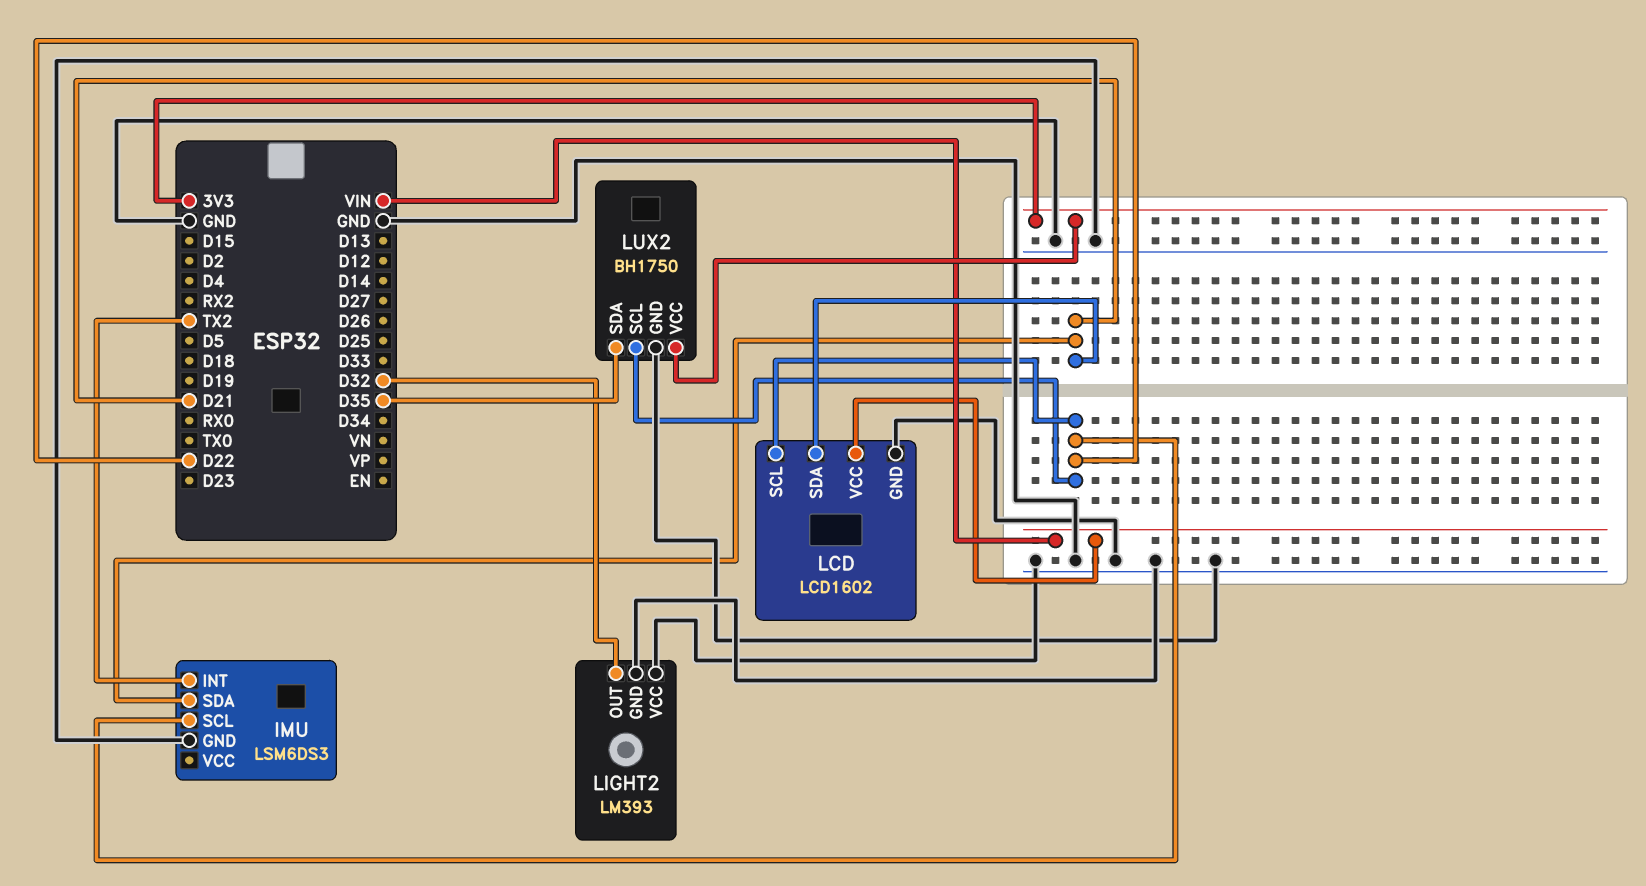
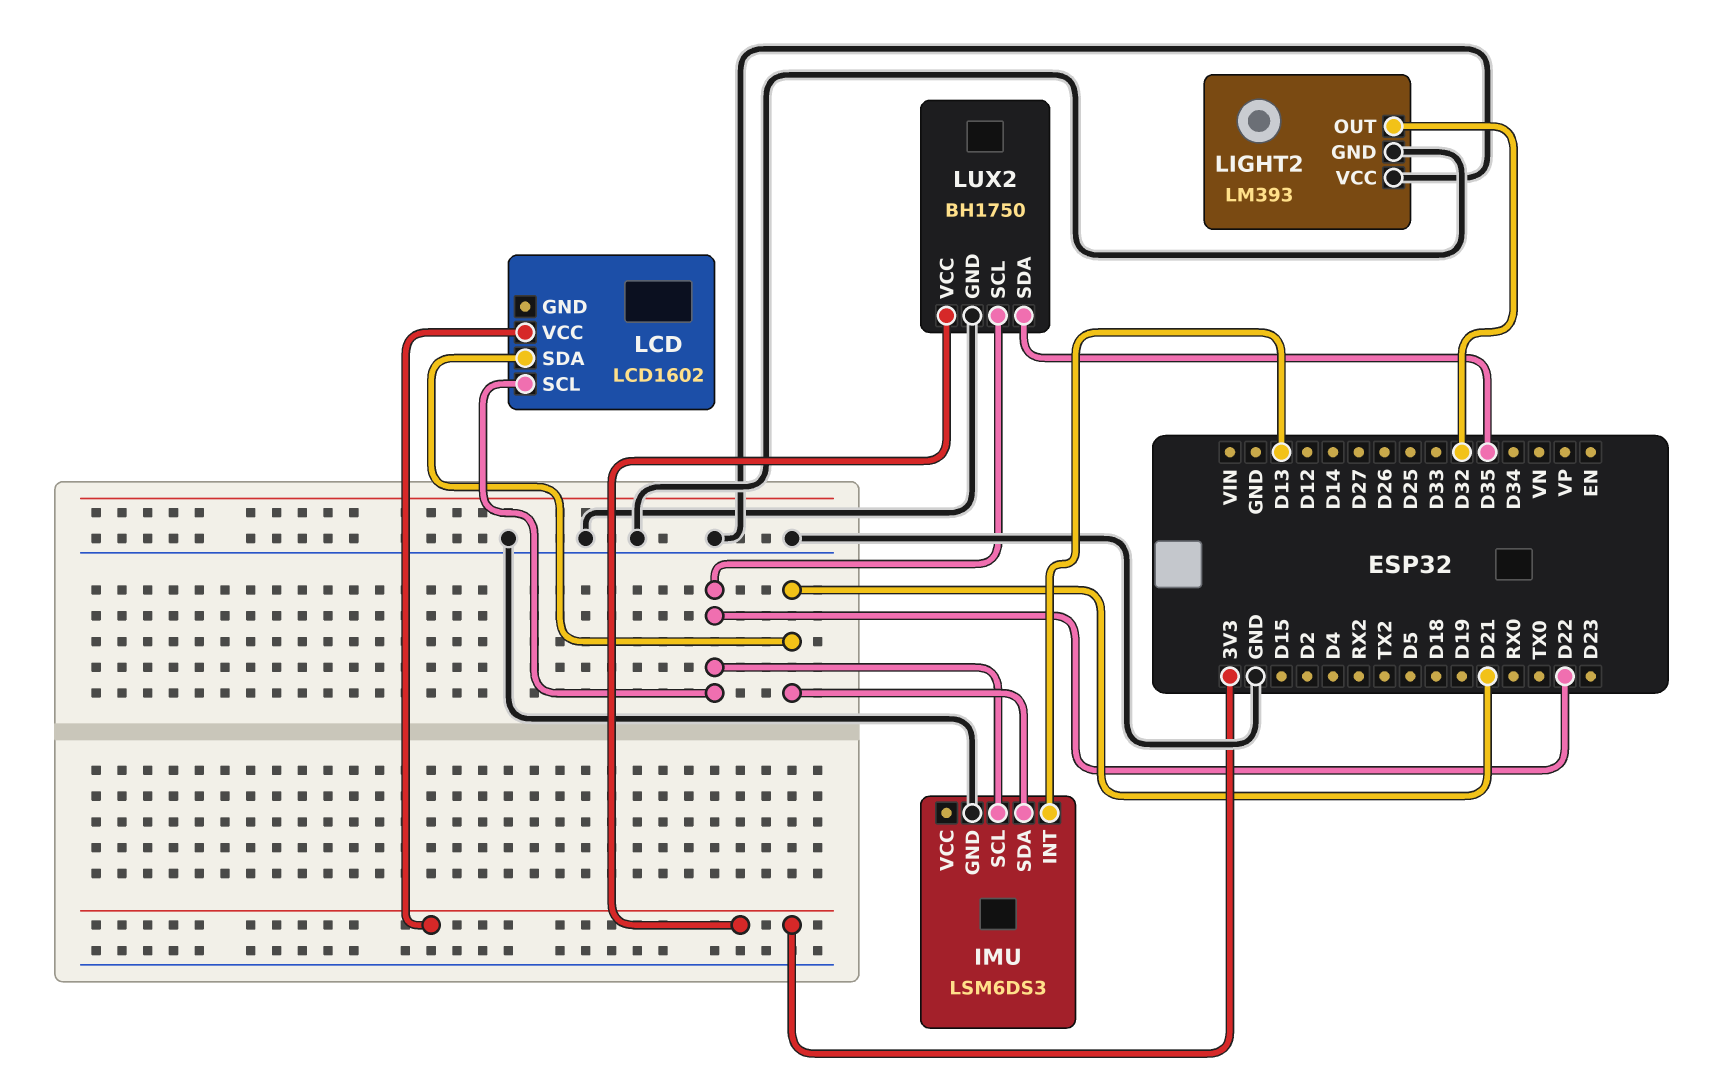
IMU pin INT: TX2 -> D13
LCD pin GND: GND -> none
LCD pin VCC: VIN -> 3V3

